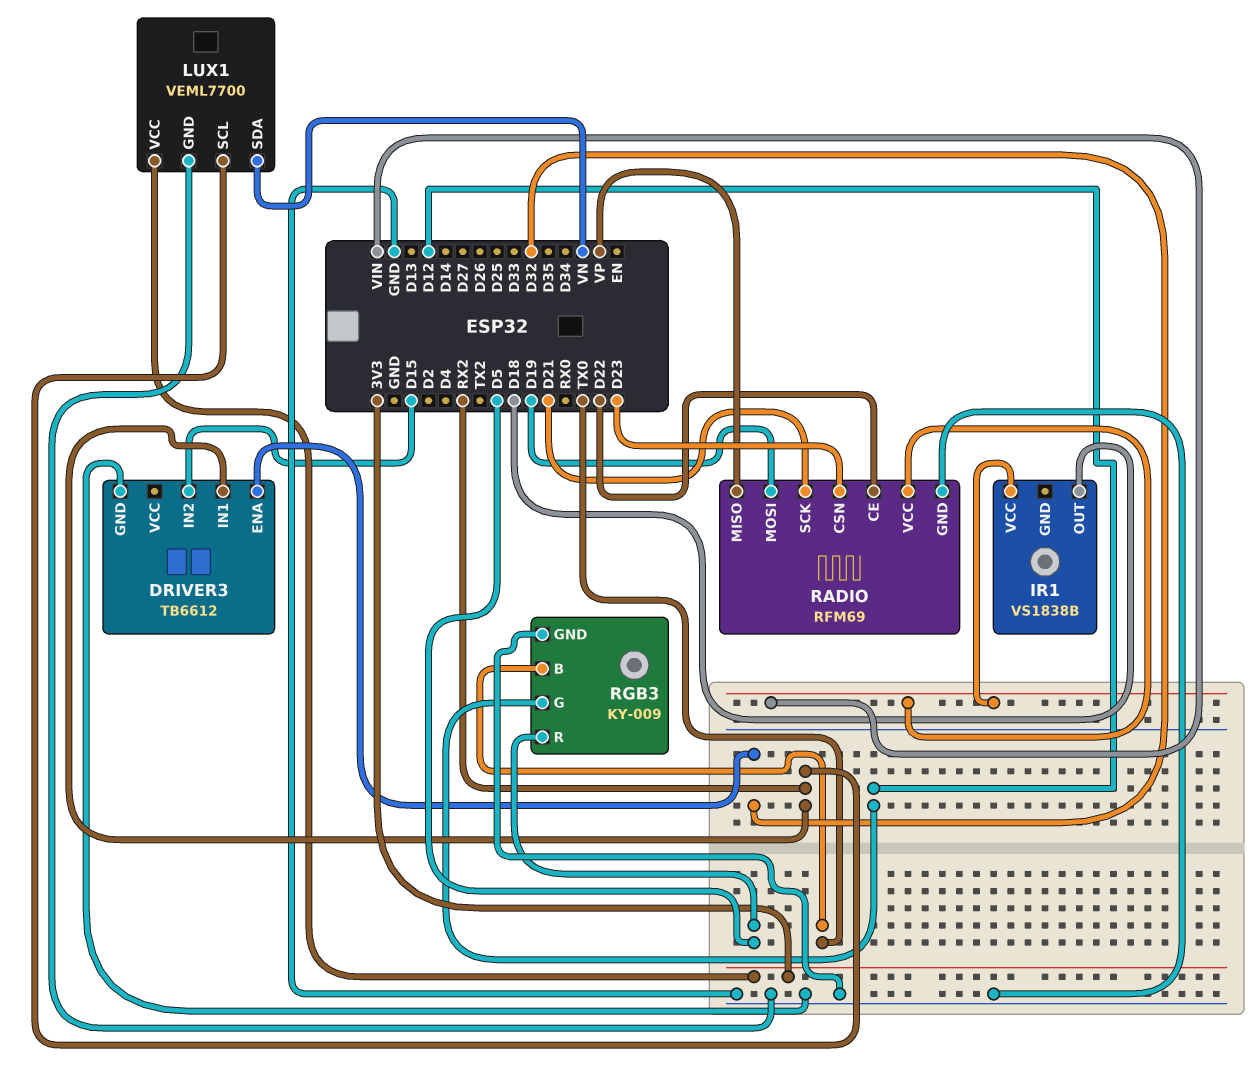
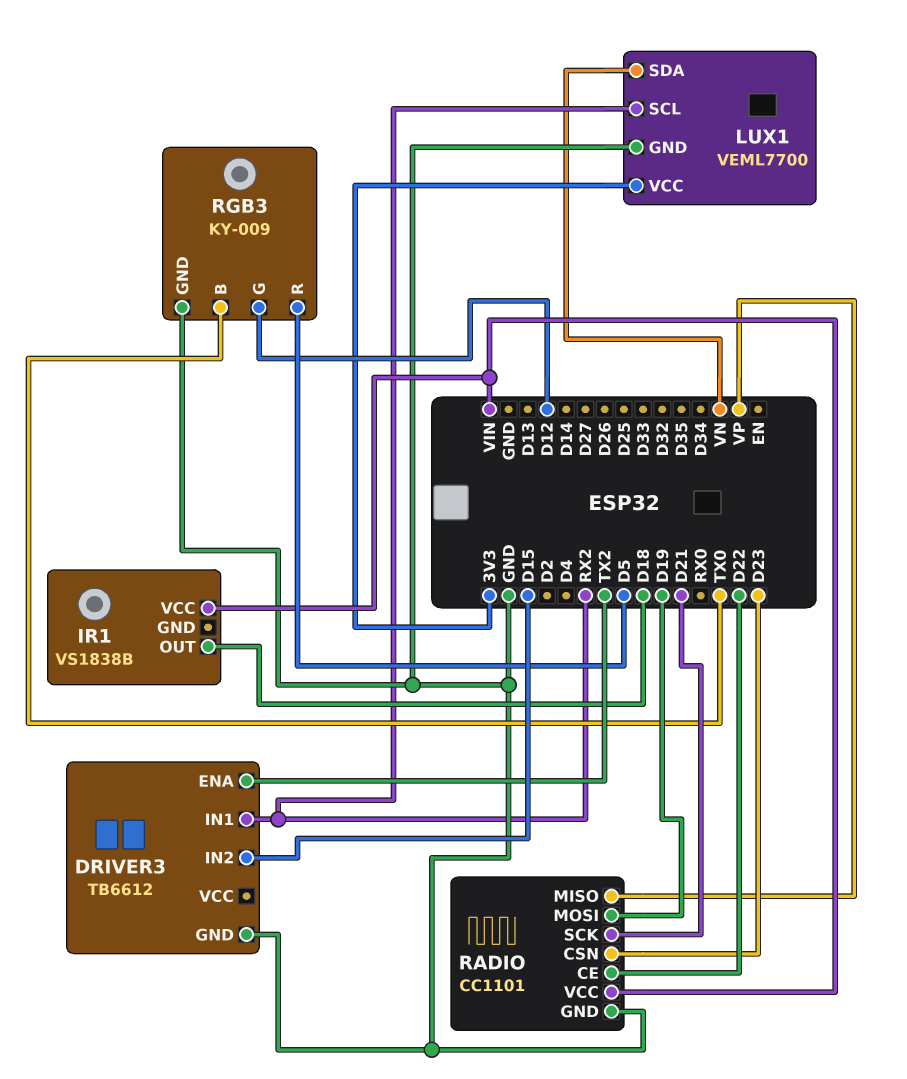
DRIVER3 pin ENA: D32 -> TX2
RADIO: RFM69 -> CC1101

